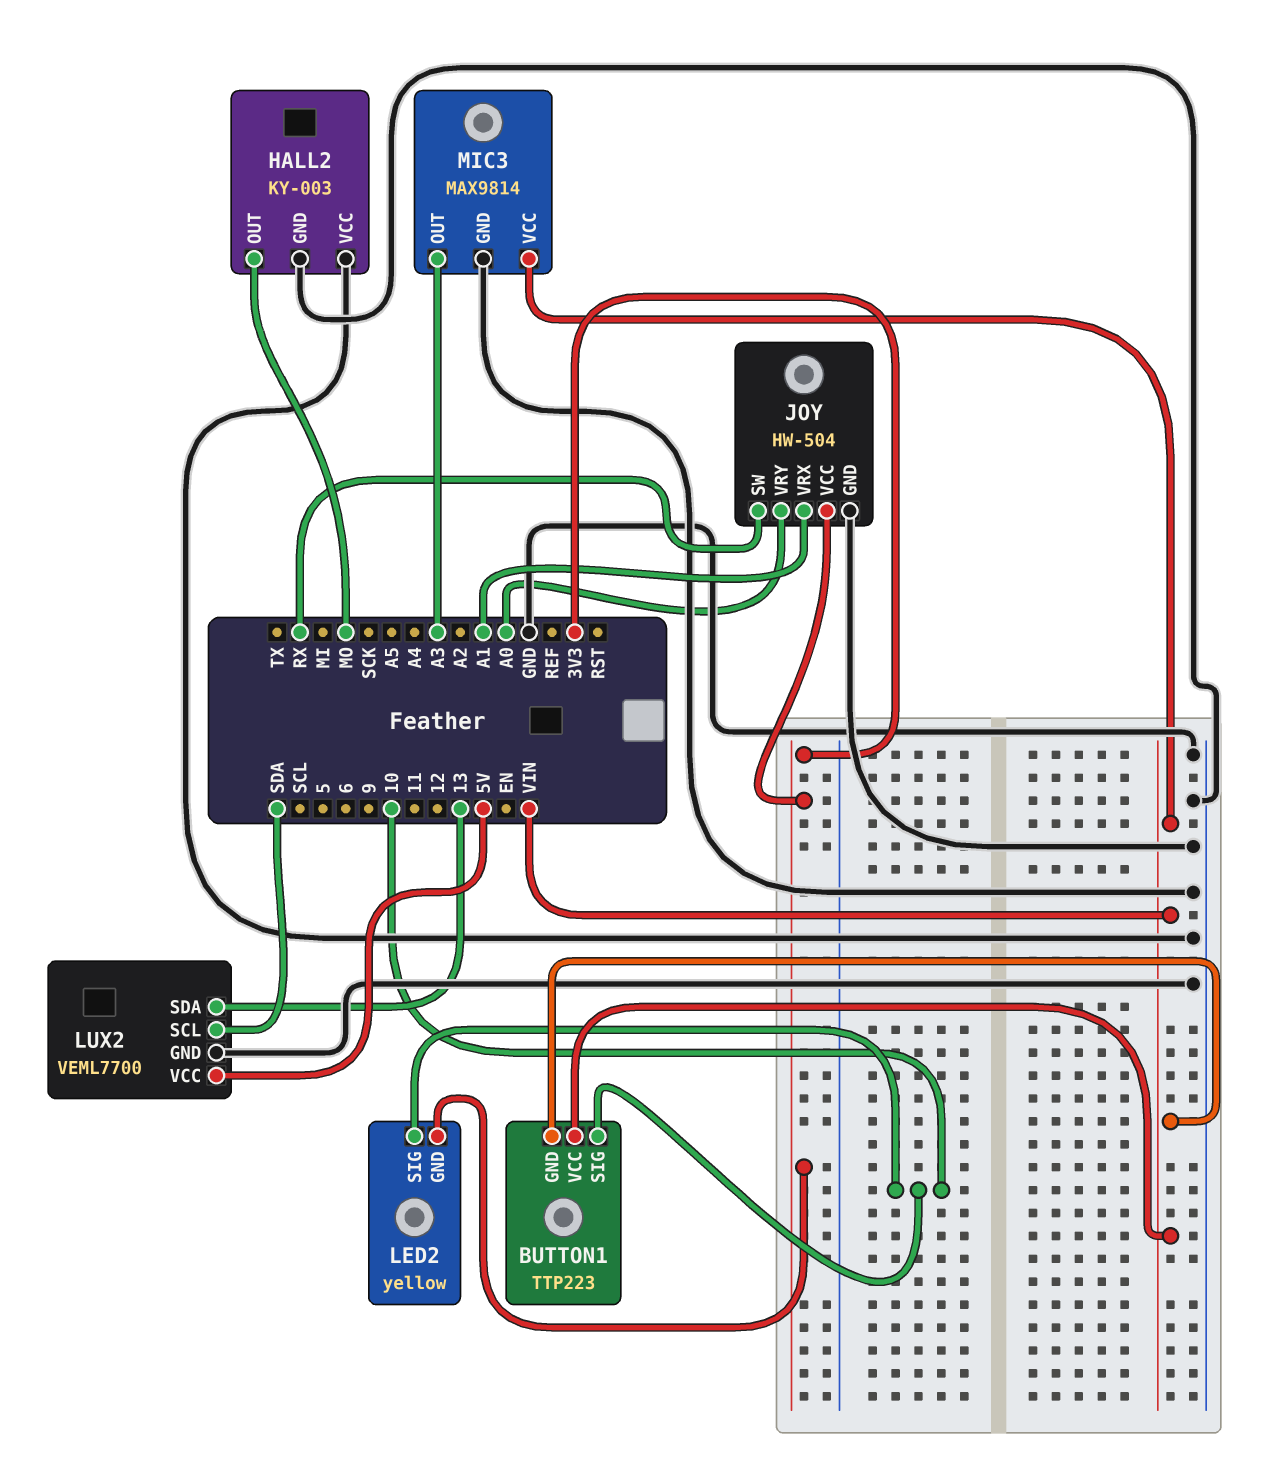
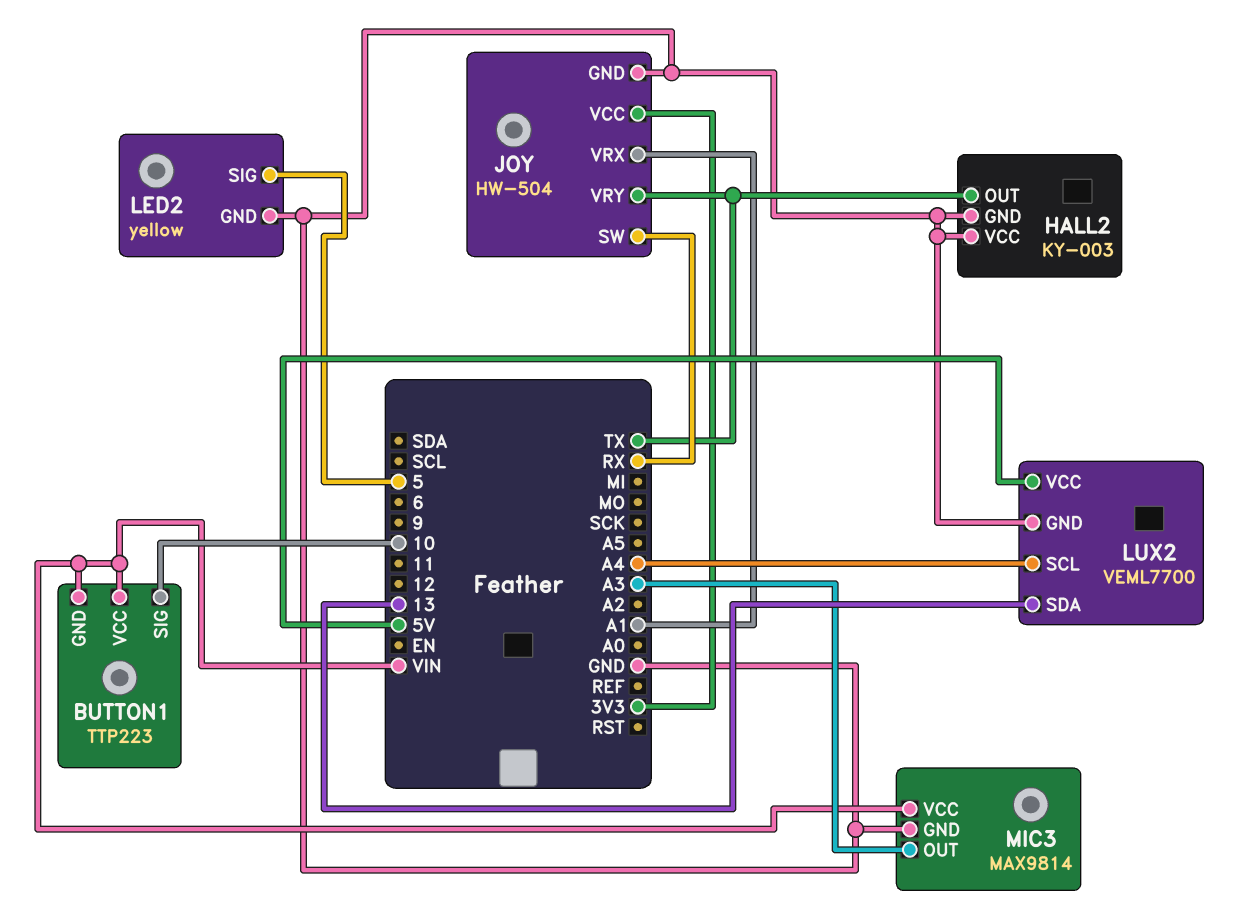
HALL2 pin OUT: MO -> TX
JOY pin VRY: A0 -> TX
LED2 pin GND: 3V3 -> GND
LED2 pin SIG: 10 -> 5
LUX2 pin SCL: SDA -> A4

